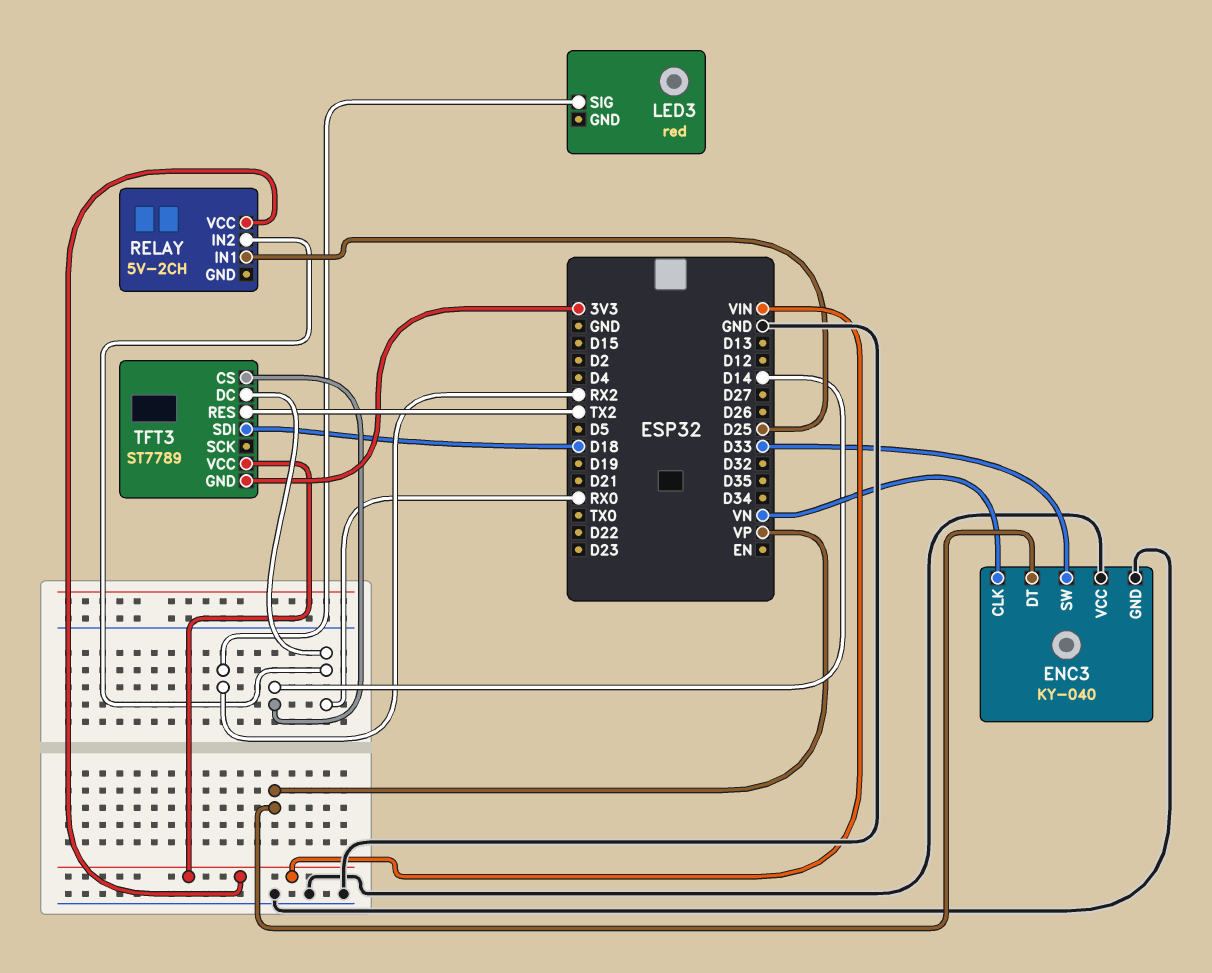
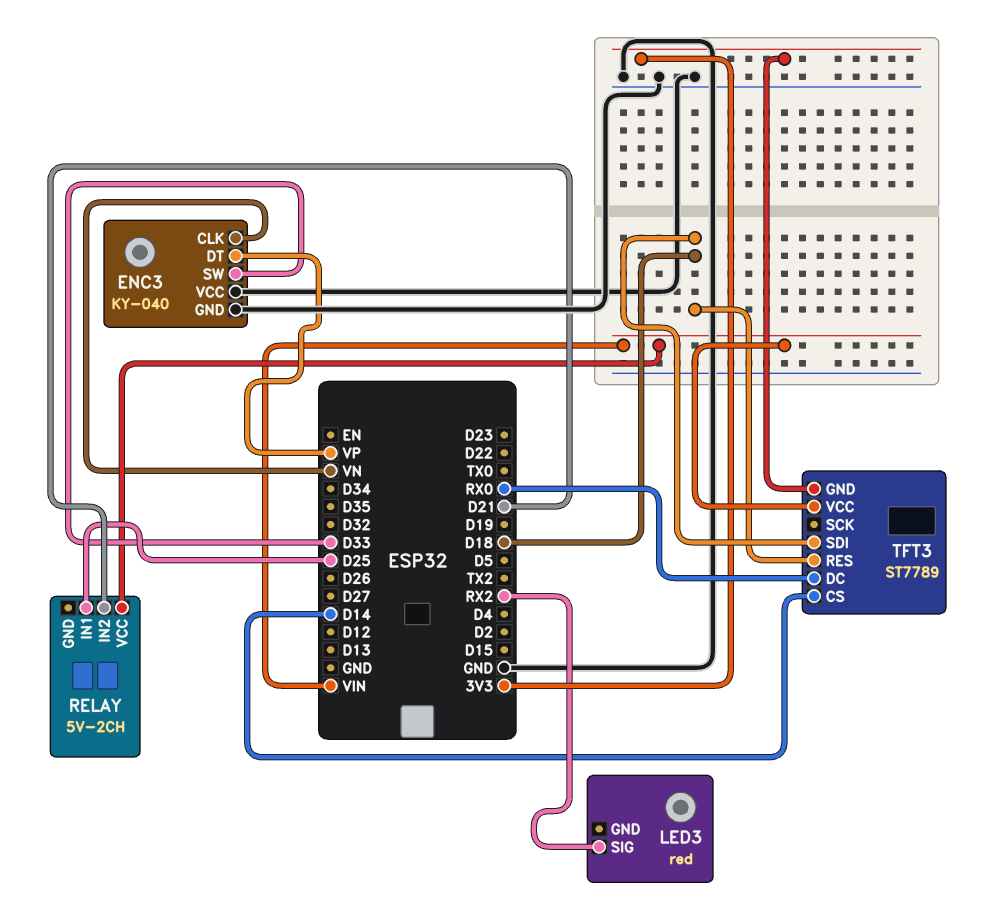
RELAY pin IN2: RX0 -> D21
TFT3 pin RES: TX2 -> D18

